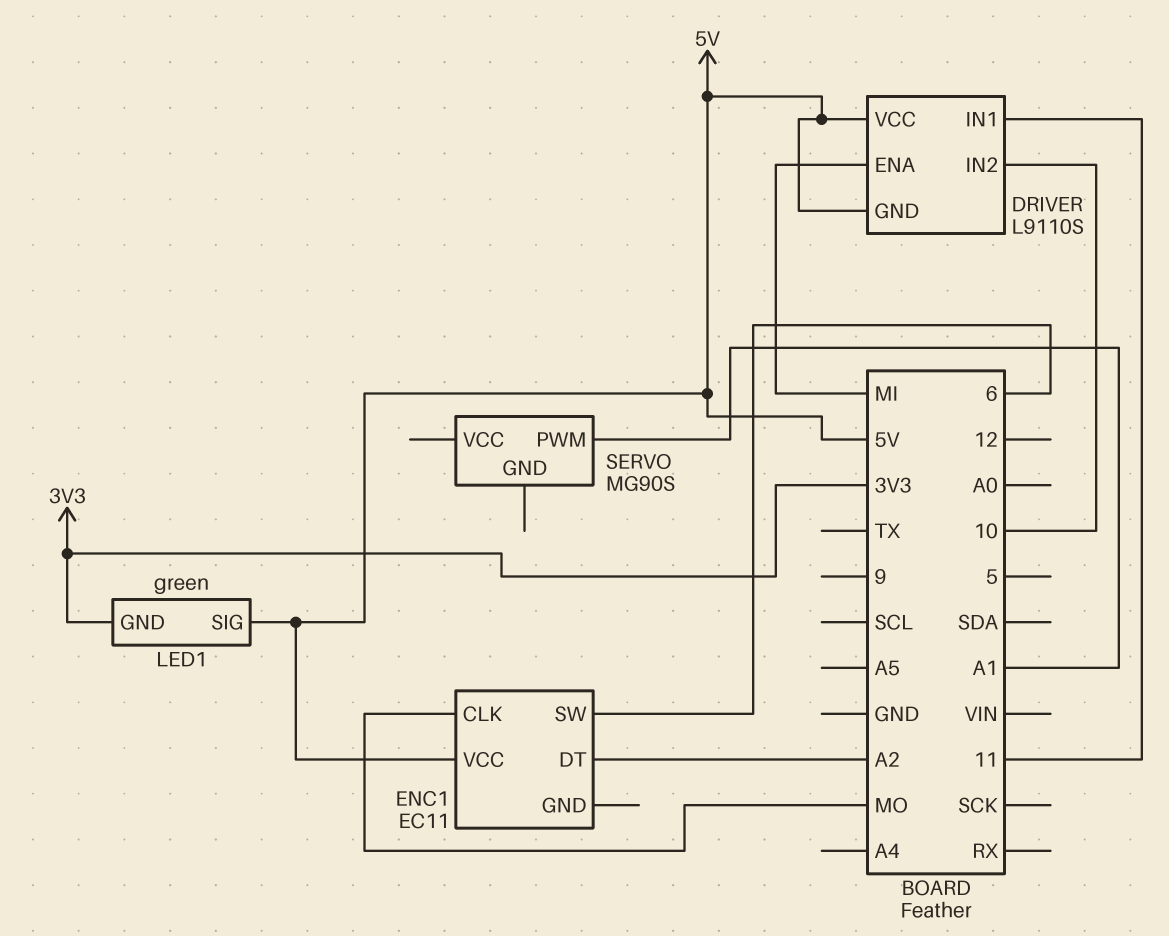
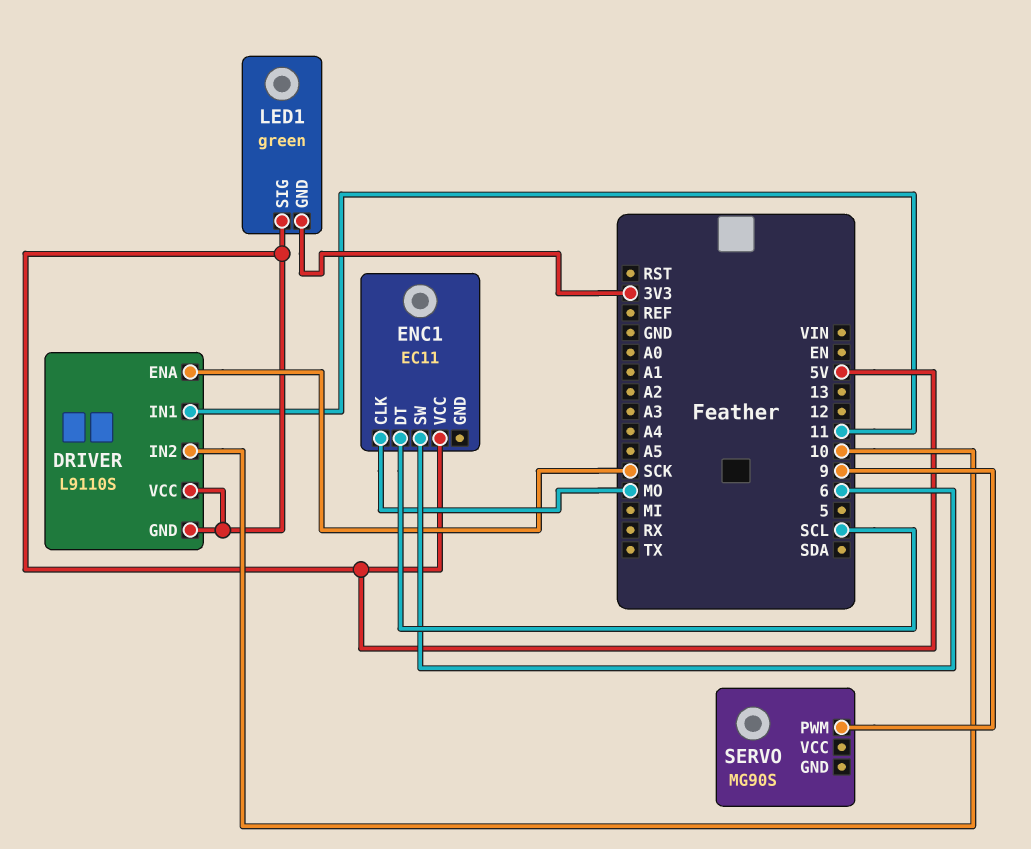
DRIVER pin ENA: MI -> SCK
ENC1 pin DT: A2 -> SCL
SERVO pin PWM: A1 -> 9

